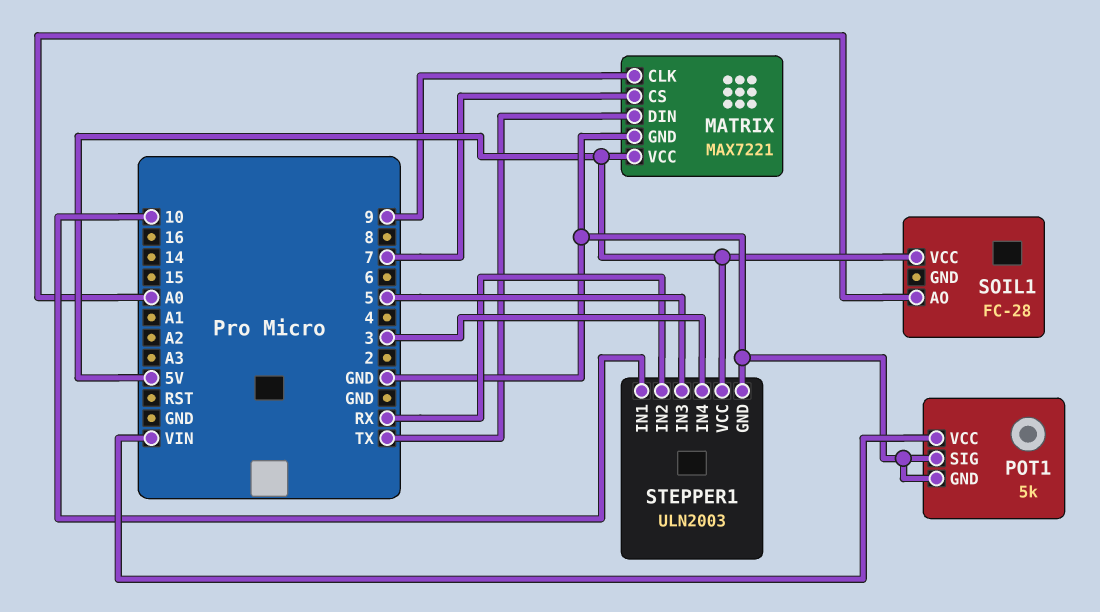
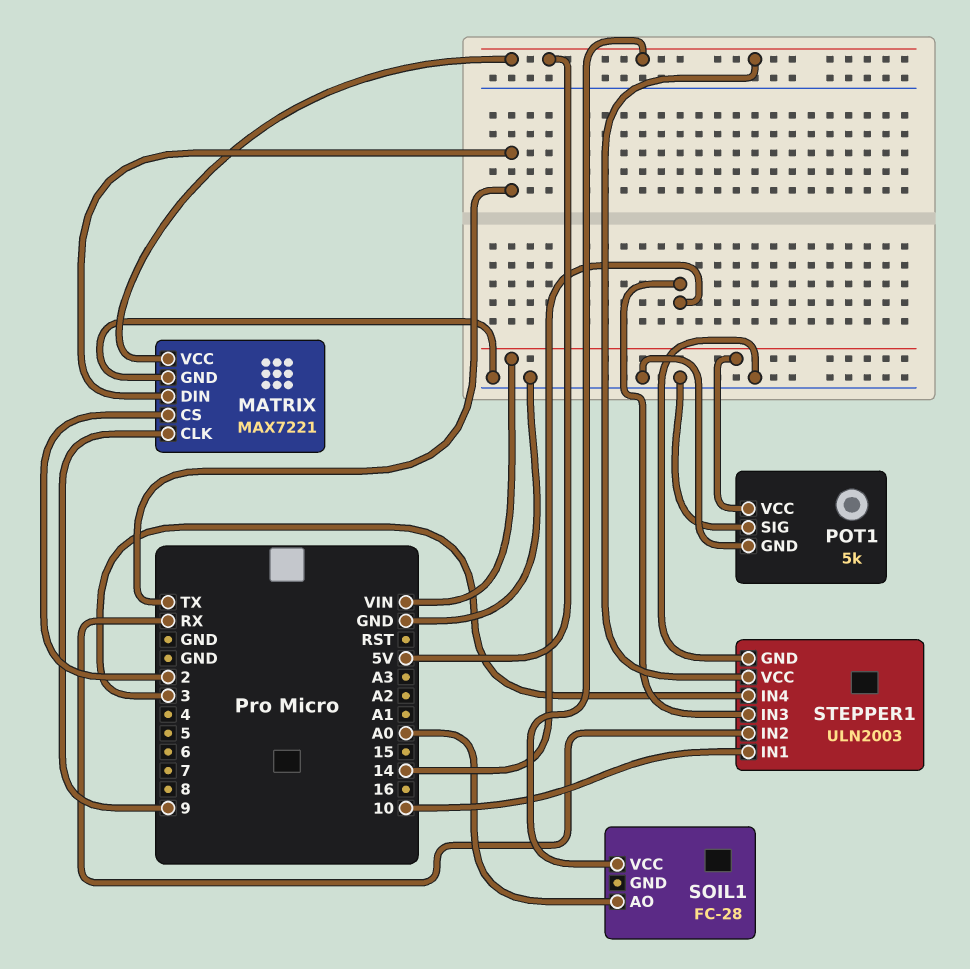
MATRIX pin CS: 7 -> 2
STEPPER1 pin IN3: 5 -> 14

